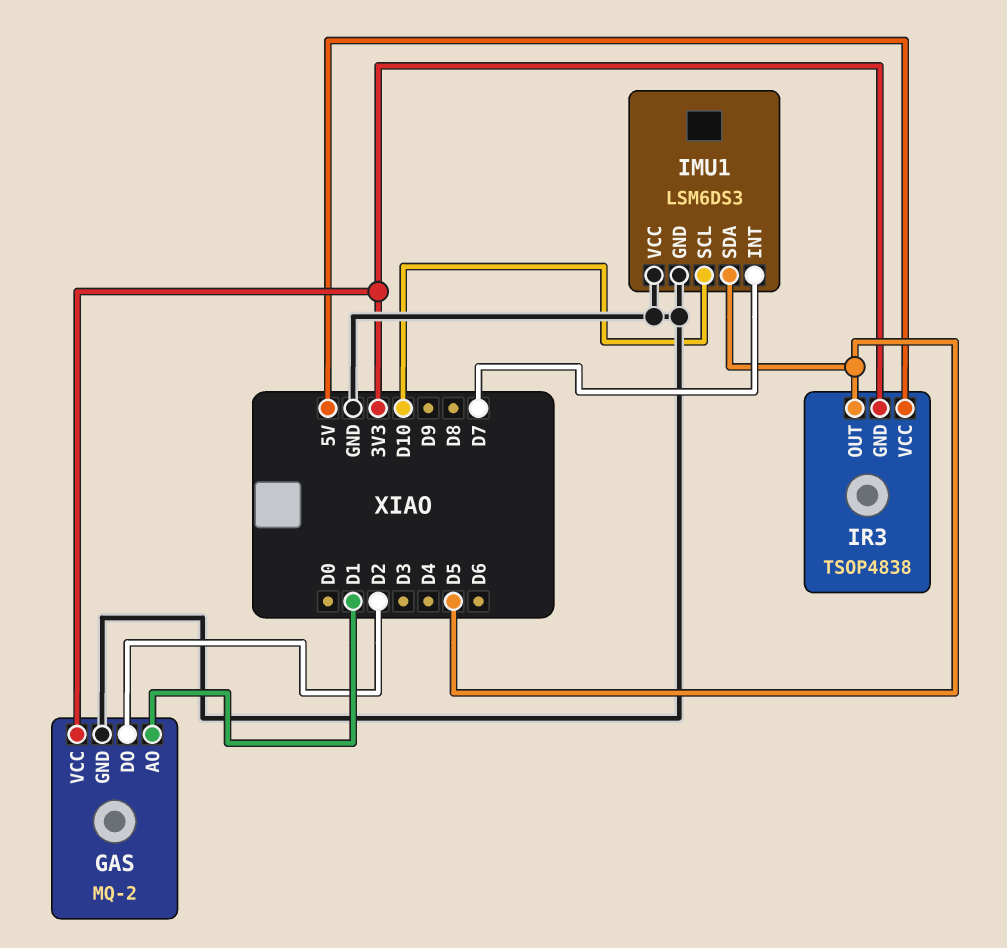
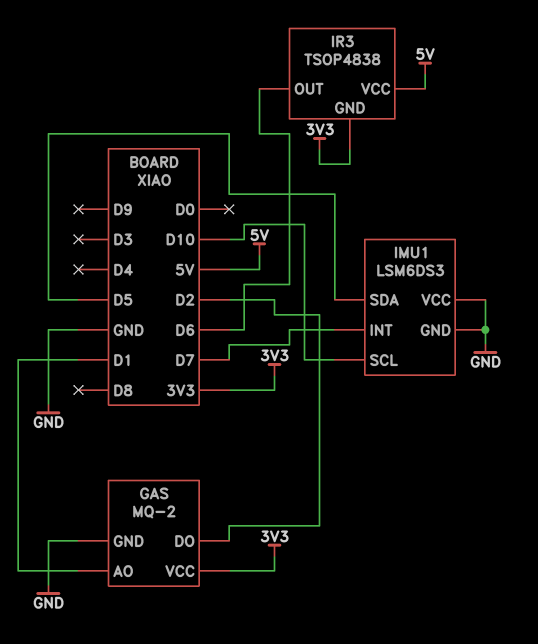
IR3 pin OUT: D5 -> D6

